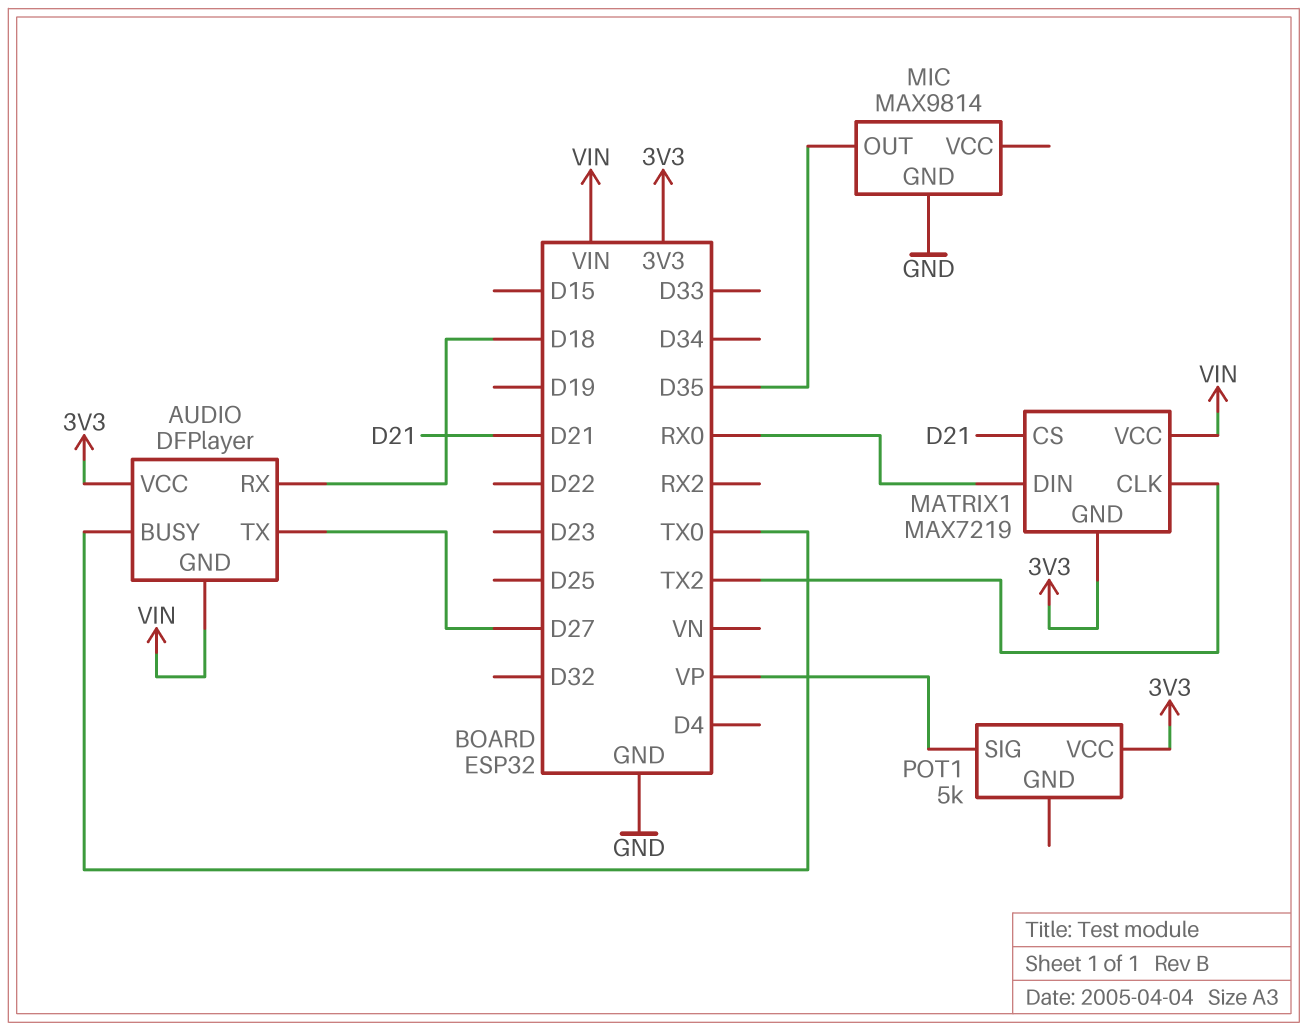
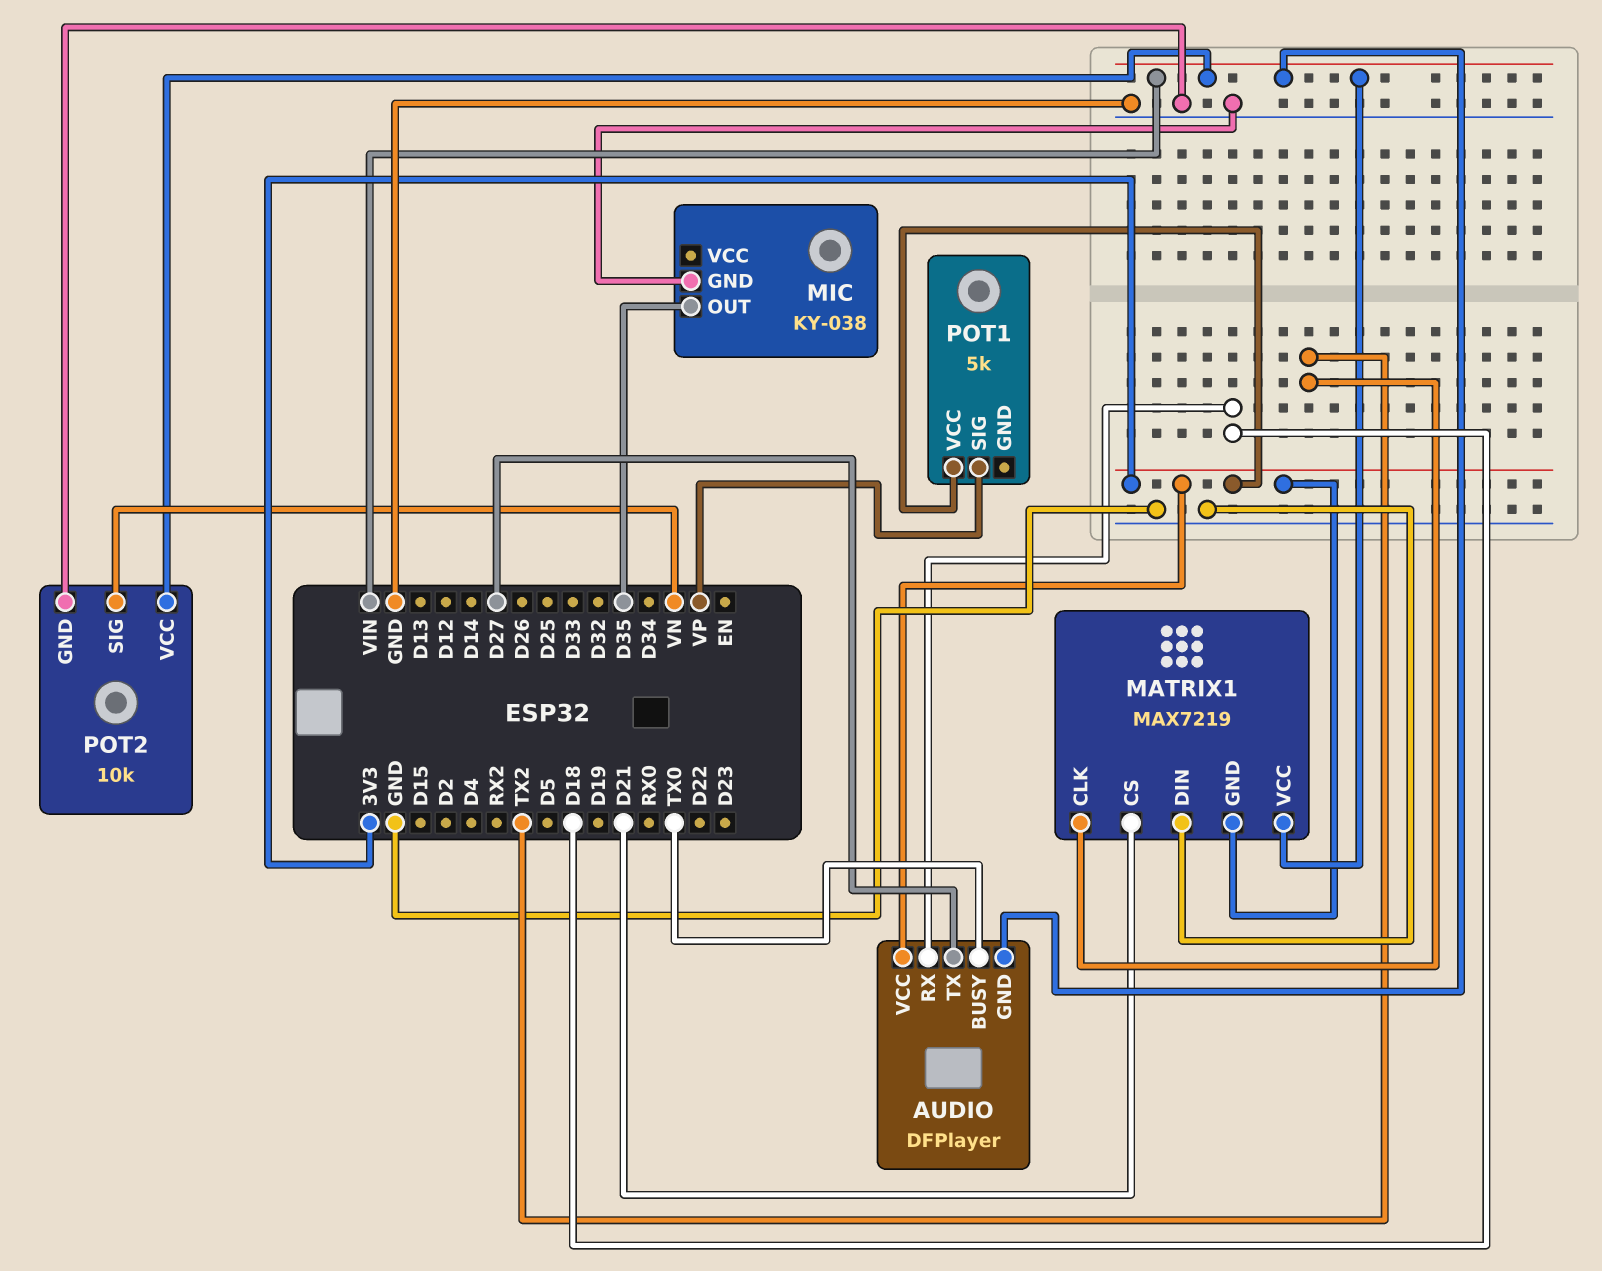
MATRIX1 pin DIN: RX0 -> GND
MIC: MAX9814 -> KY-038
POT2: none -> 10k
POT2 pin GND: none -> GND
POT2 pin SIG: none -> VN
POT2 pin VCC: none -> VIN

